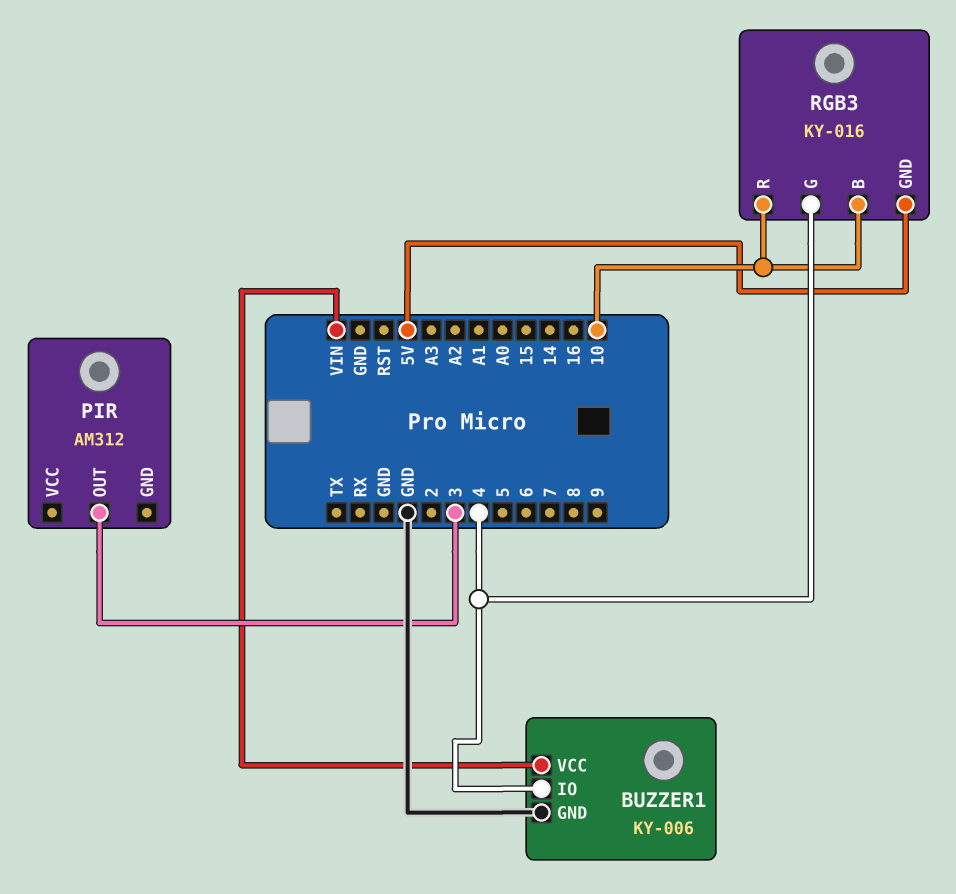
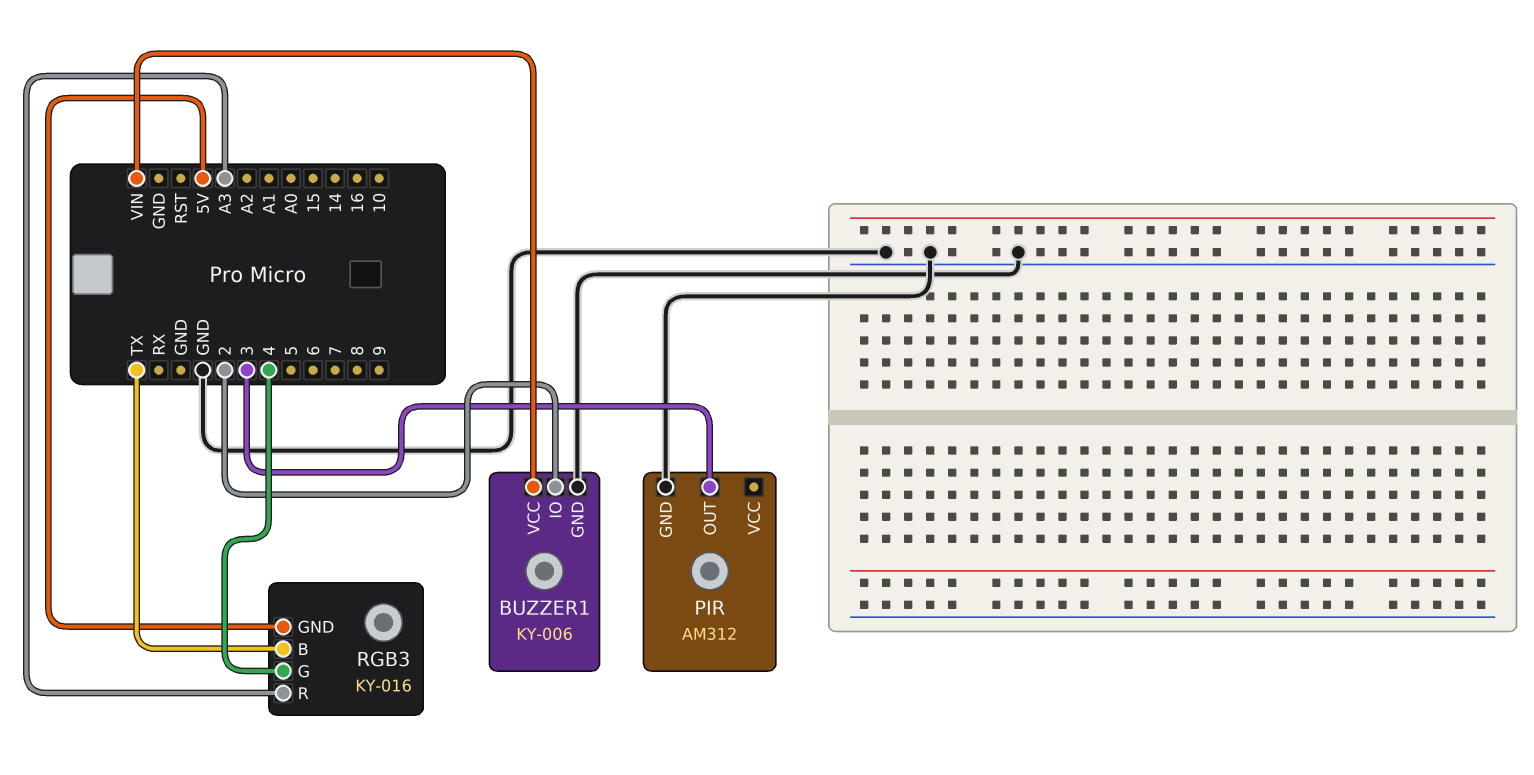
BUZZER1 pin IO: 4 -> 2
PIR pin GND: none -> GND
RGB3 pin B: 10 -> TX
RGB3 pin R: 10 -> A3

